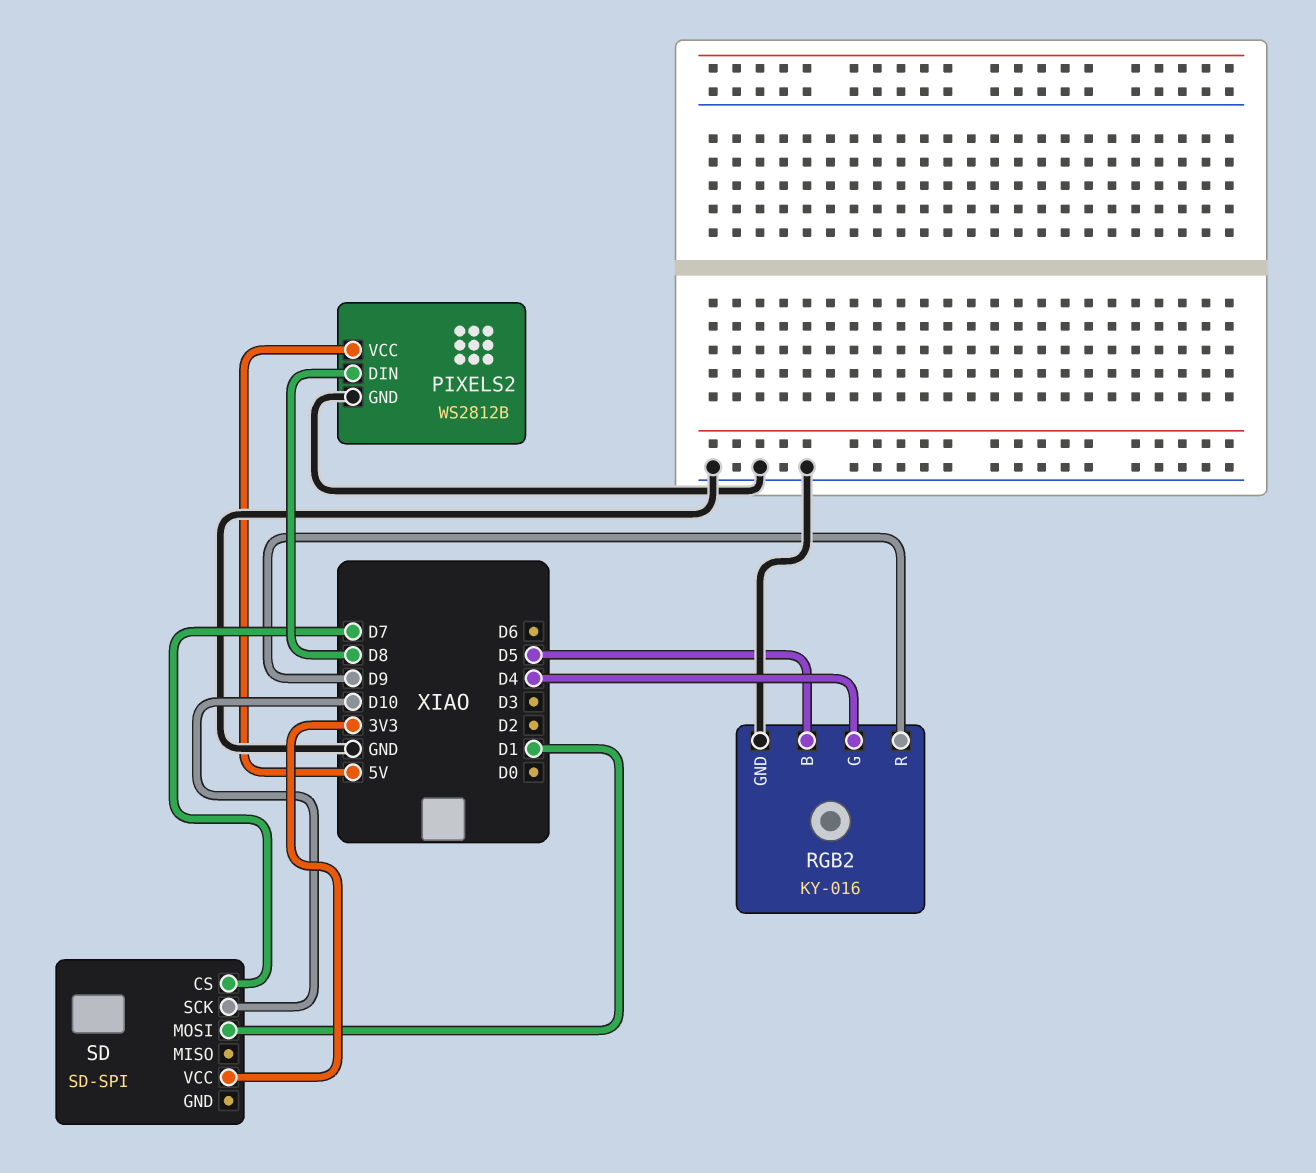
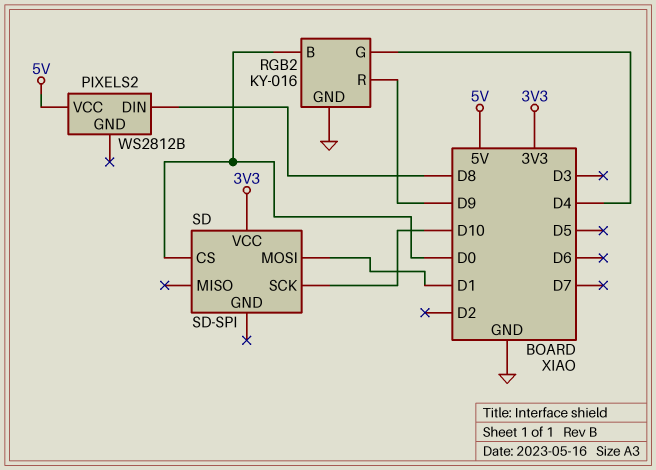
PIXELS2 pin GND: GND -> none
RGB2 pin B: D5 -> D0
SD pin CS: D7 -> D0

